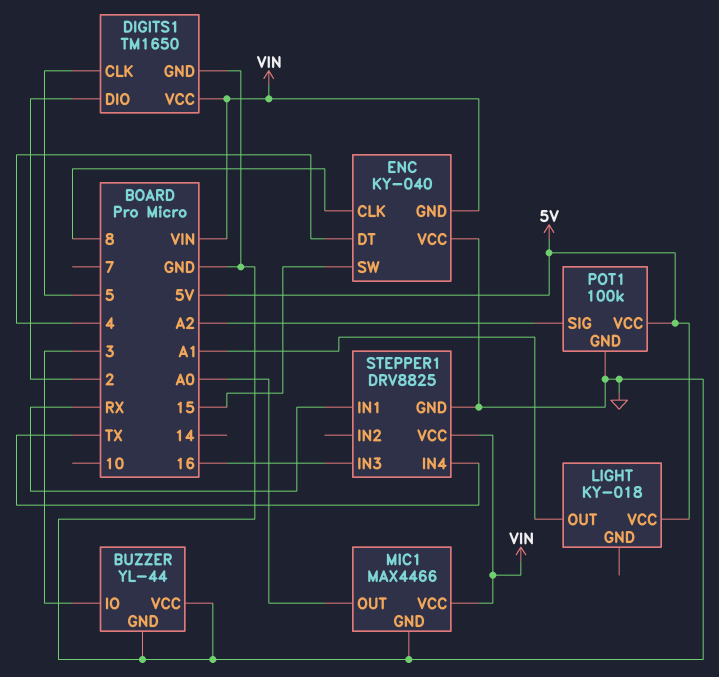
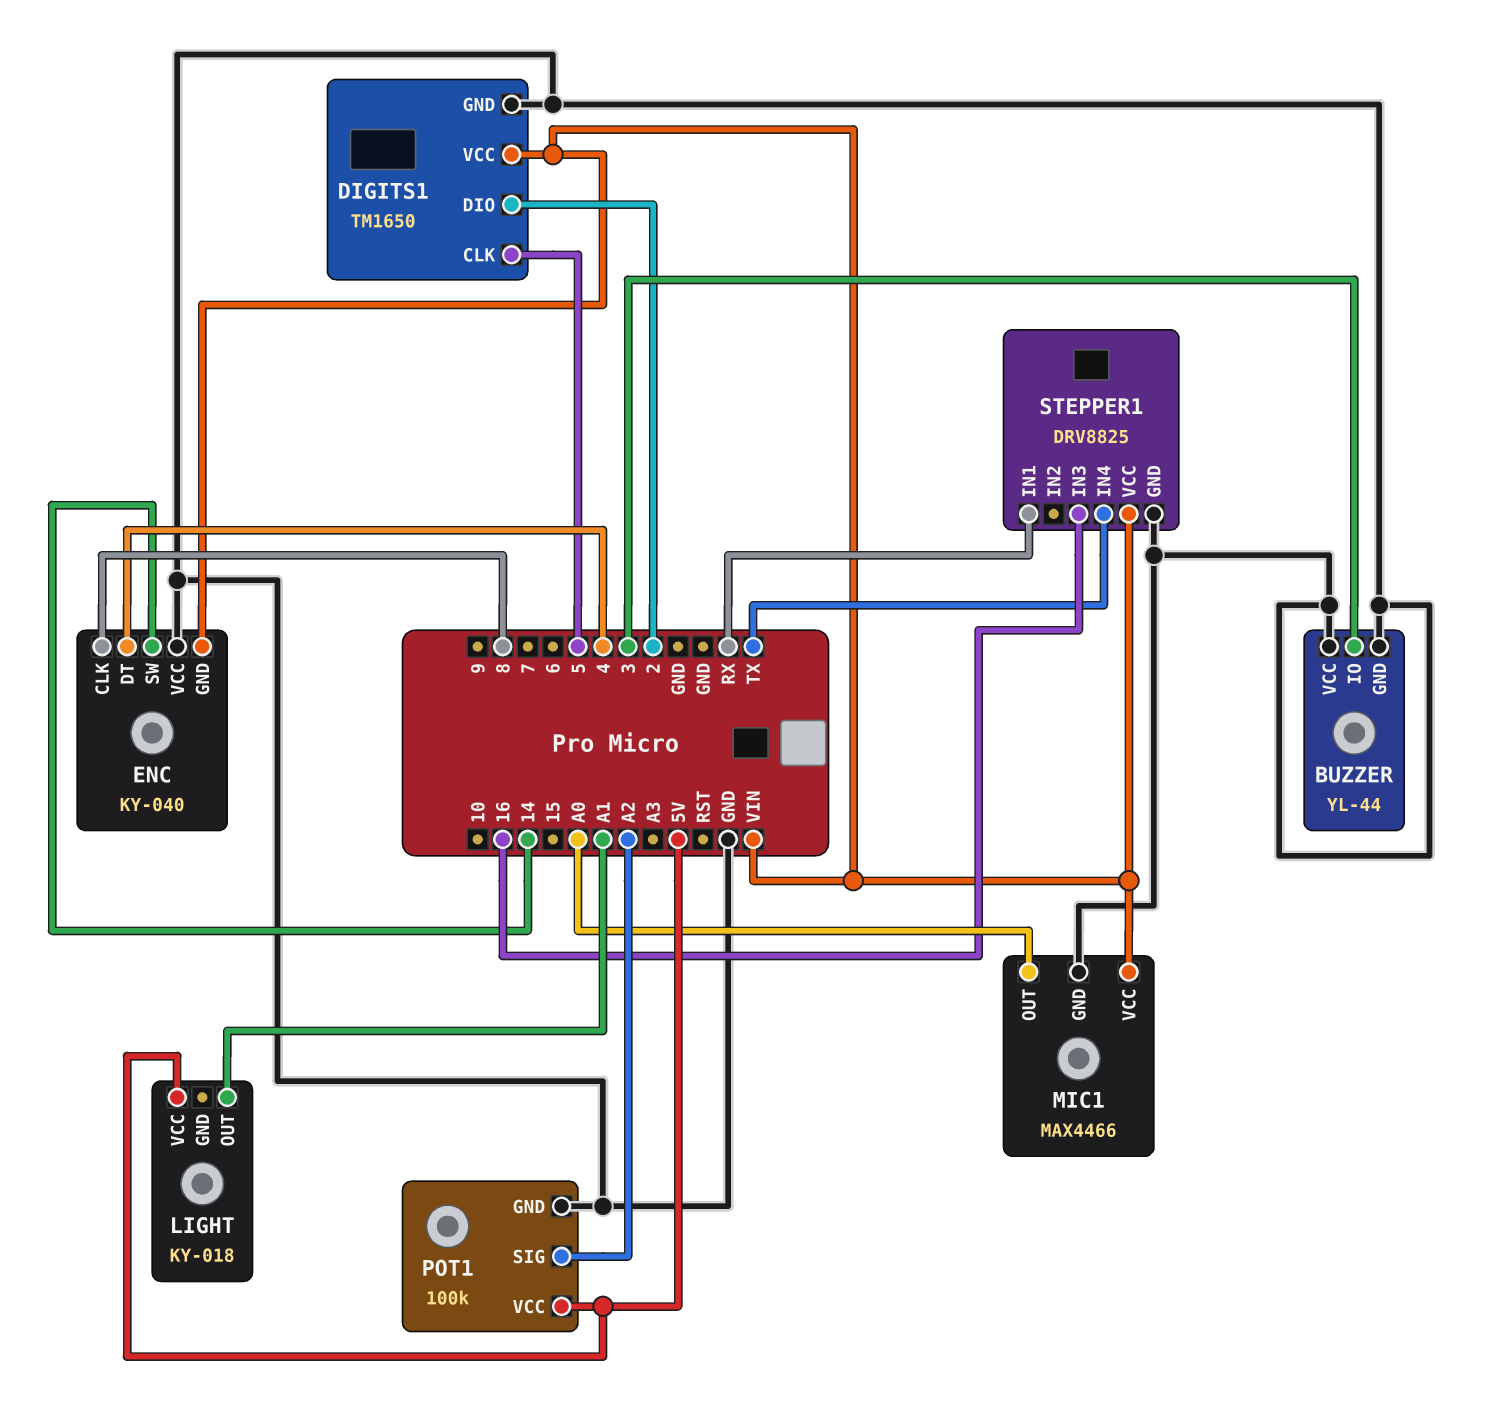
ENC pin SW: 15 -> 14

